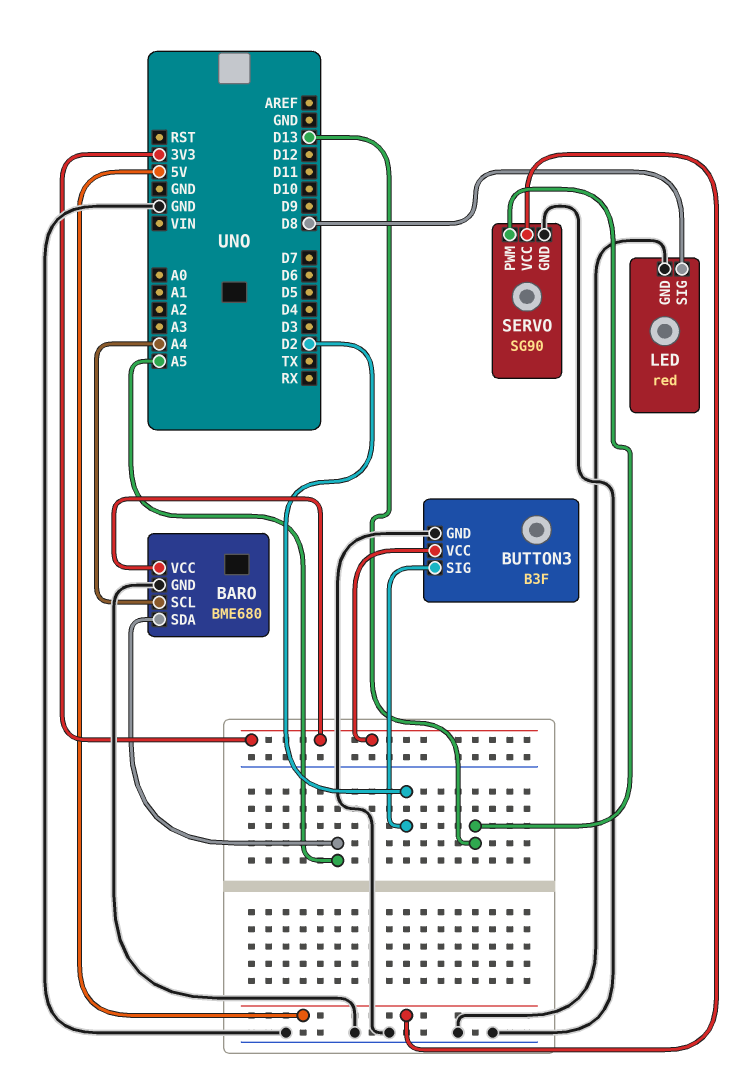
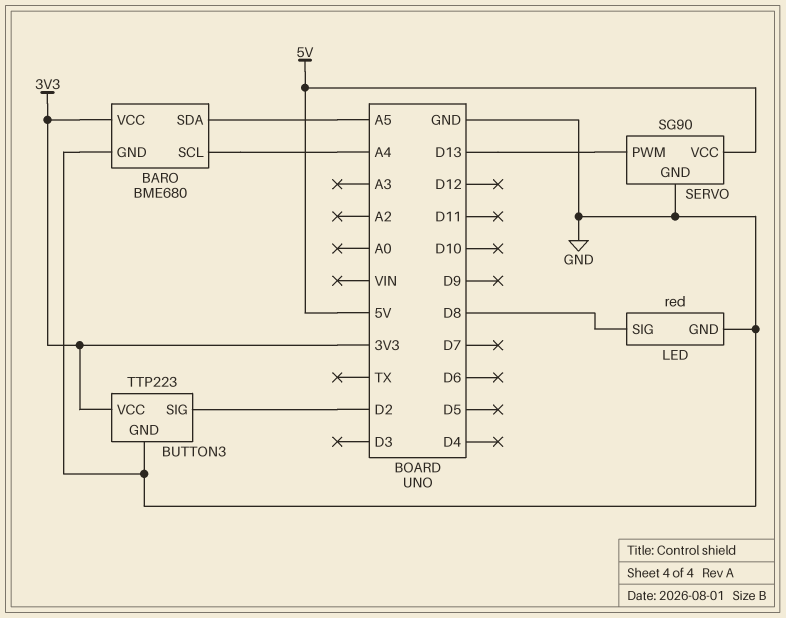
BUTTON3: B3F -> TTP223

